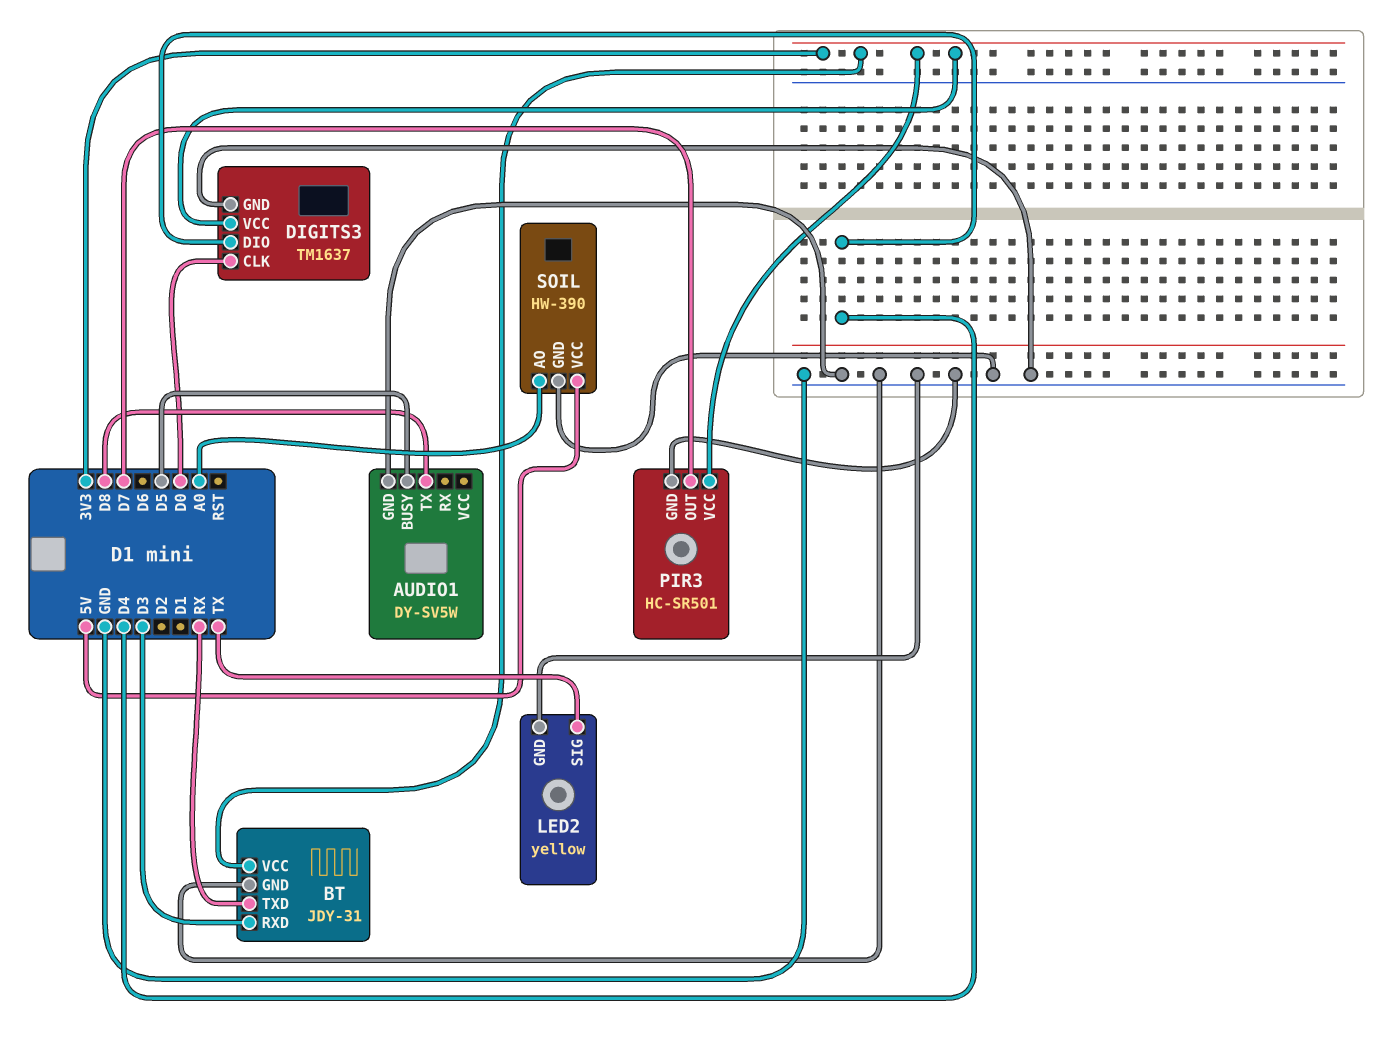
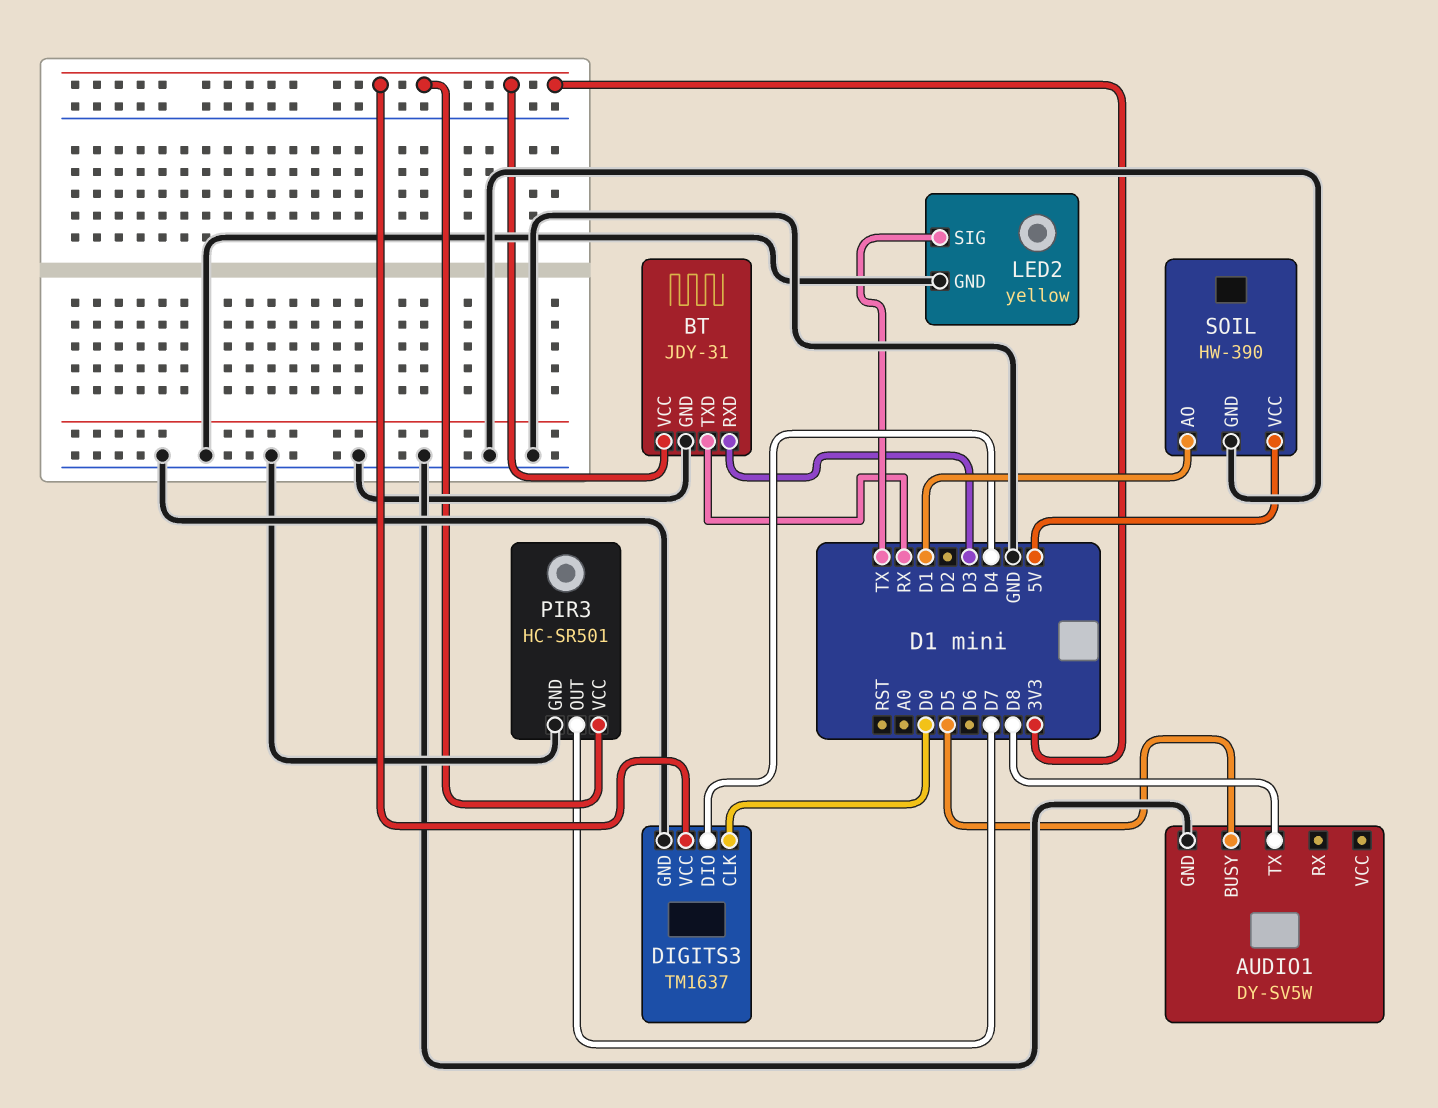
SOIL pin AO: A0 -> D1

